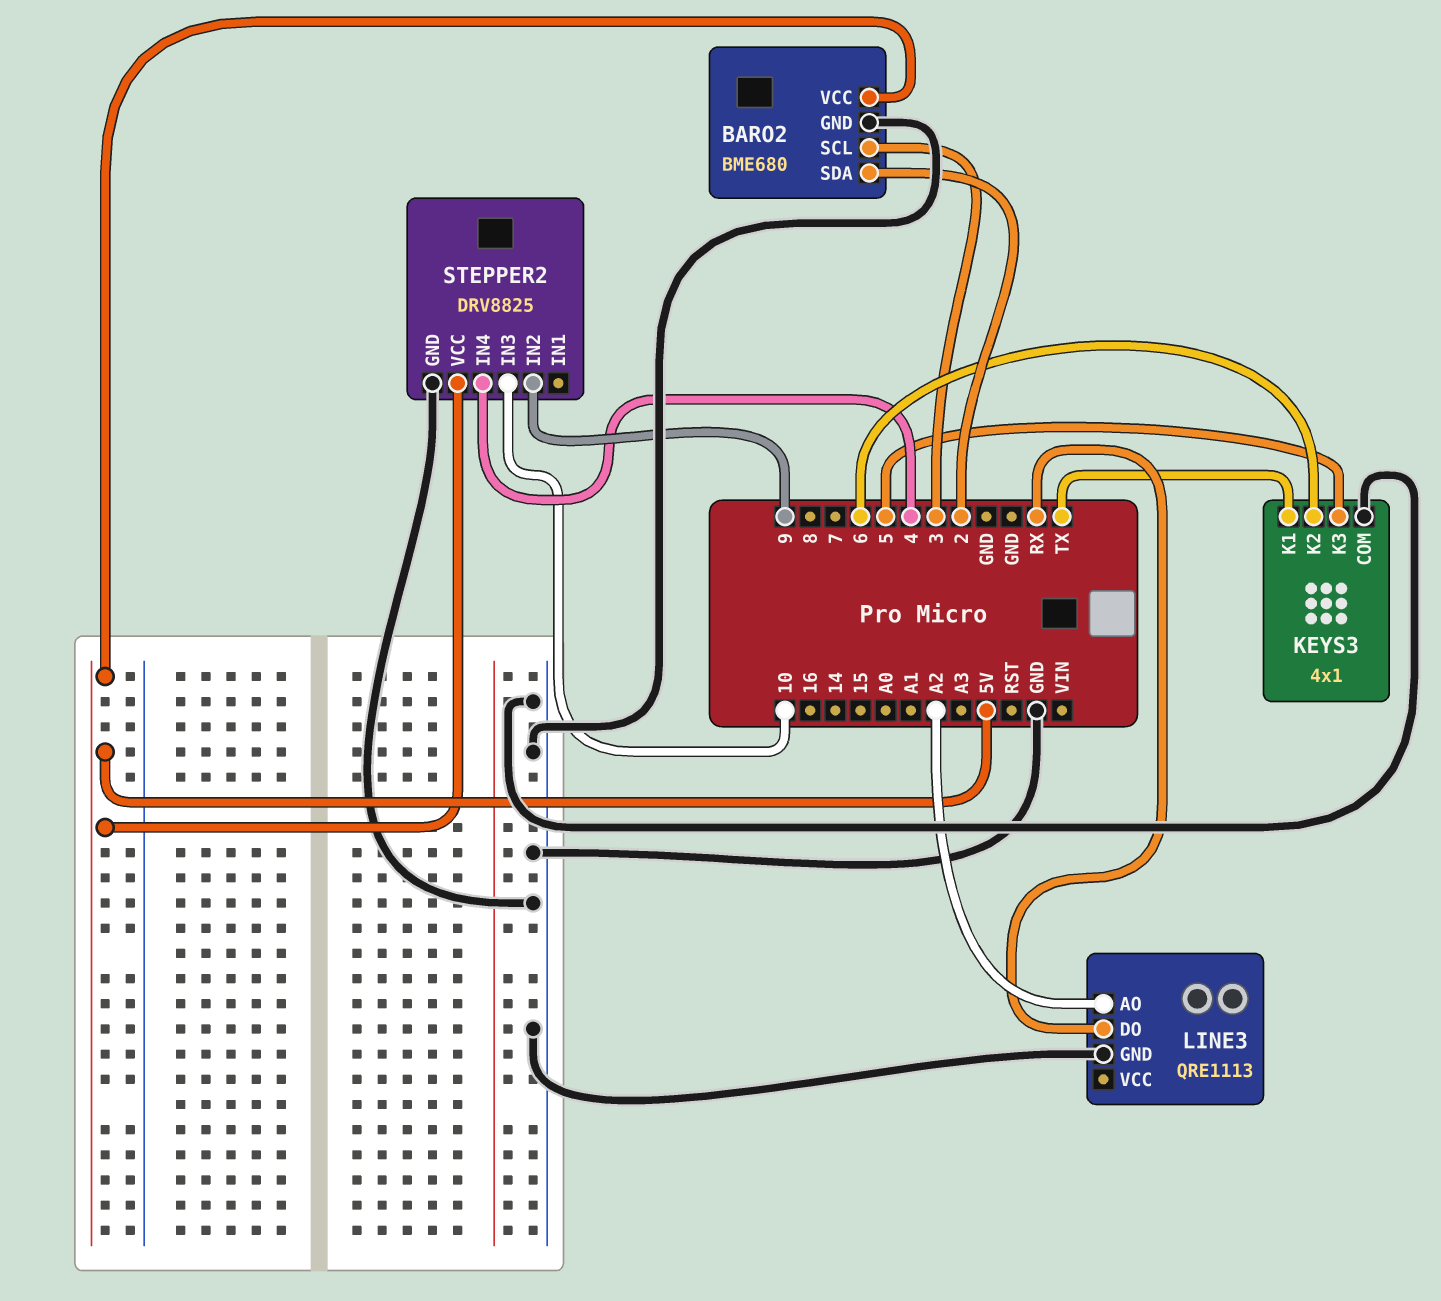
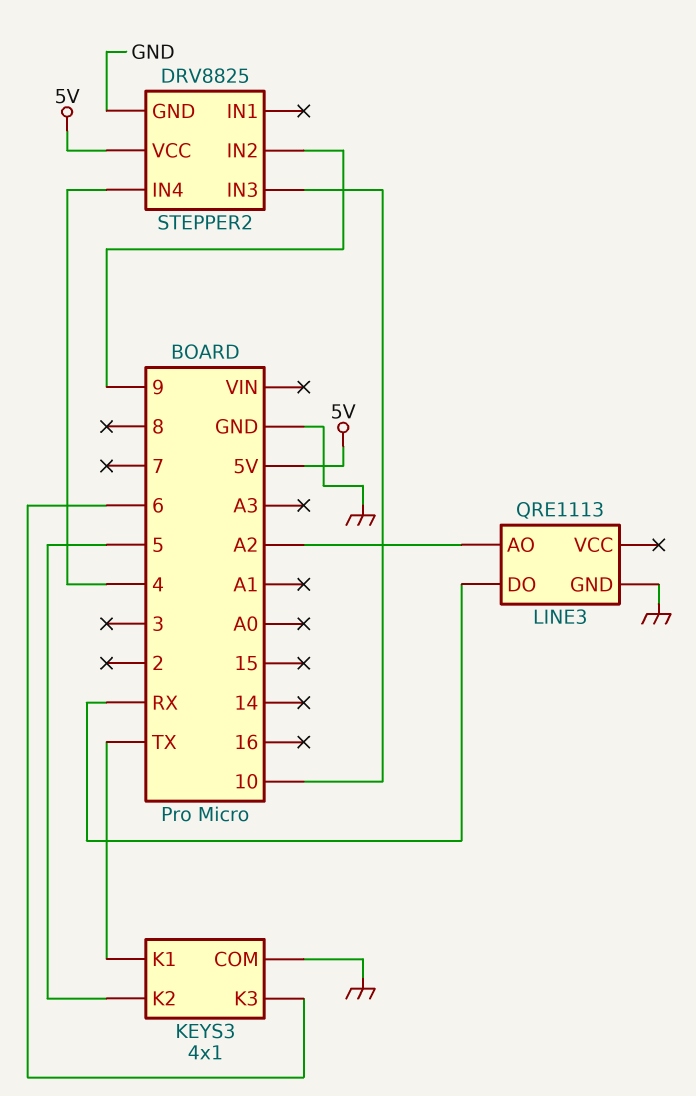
BARO2: BME680 -> none
BARO2 pin GND: GND -> none
BARO2 pin SCL: 3 -> none
BARO2 pin SDA: 2 -> none
BARO2 pin VCC: 5V -> none
KEYS3 pin K2: 6 -> 5
KEYS3 pin K3: 5 -> 6

